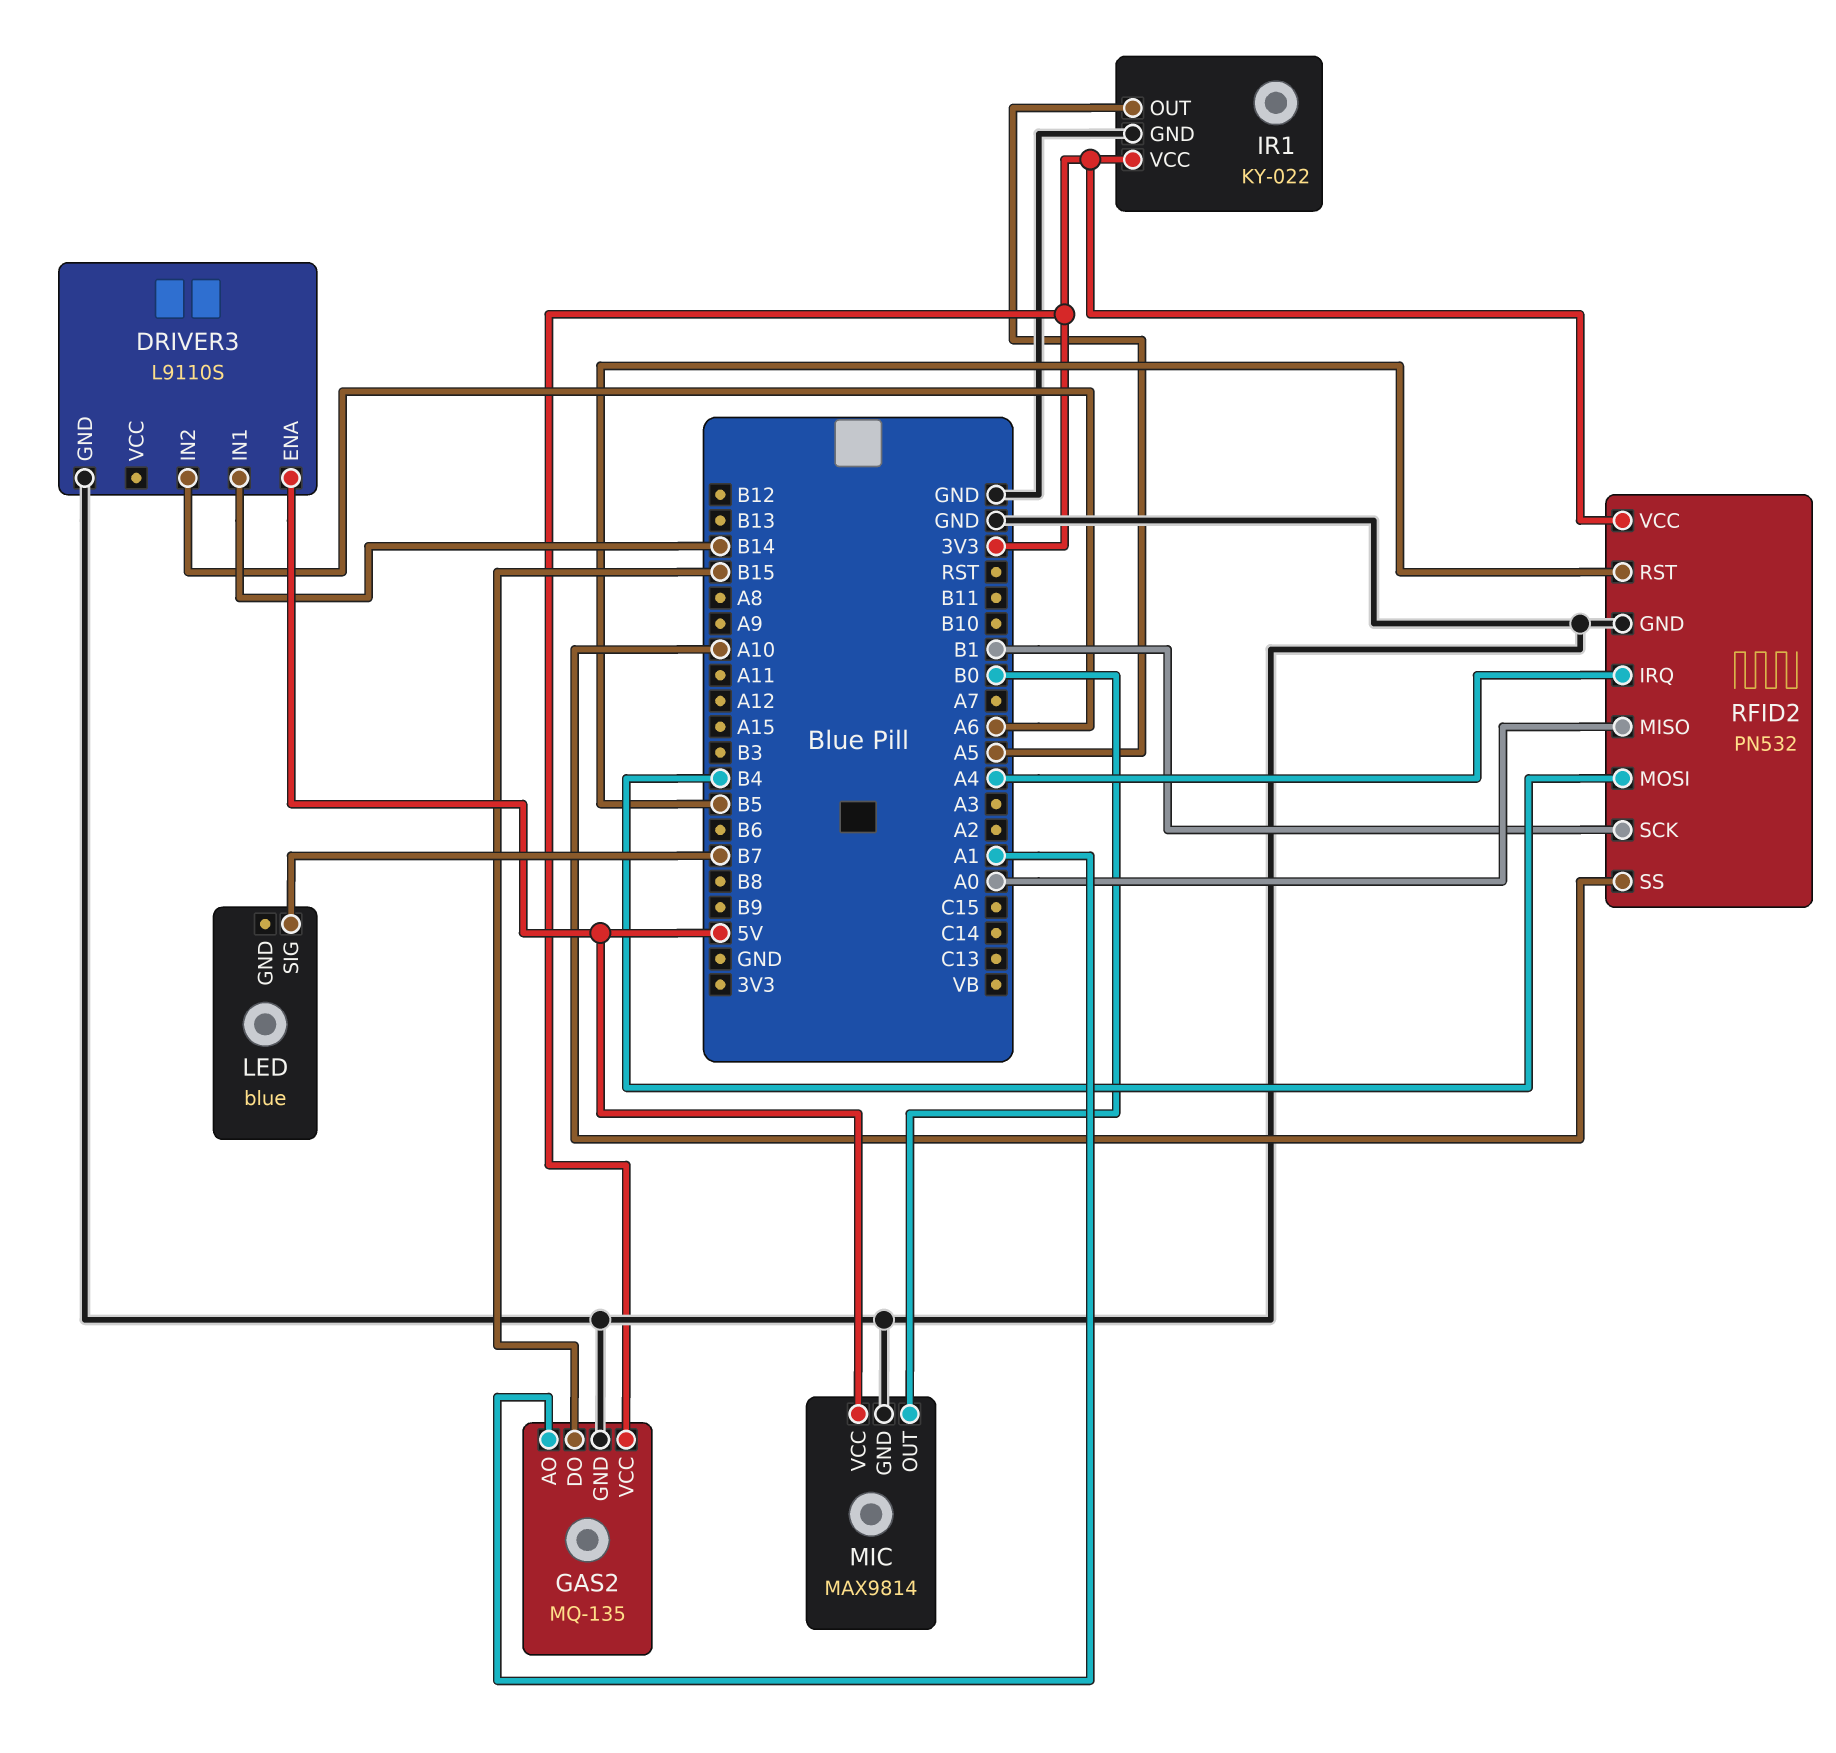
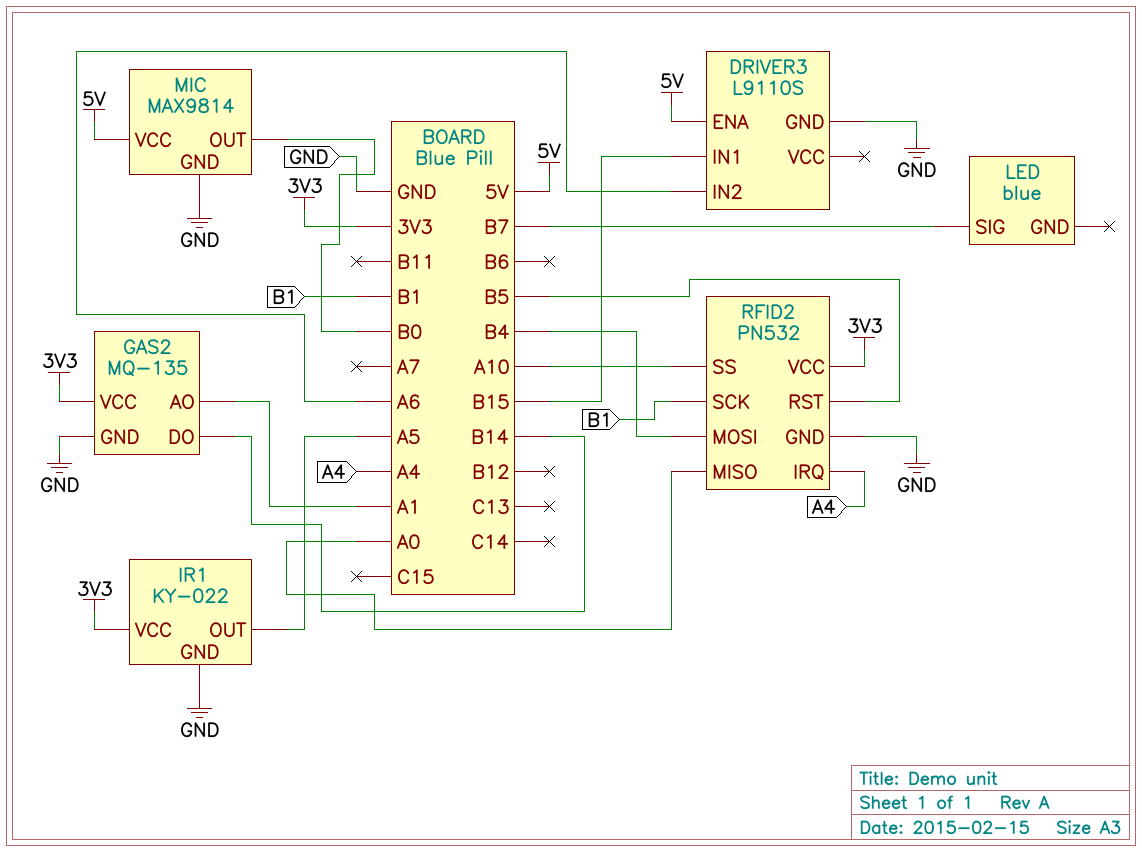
DRIVER3 pin IN1: B14 -> B15
GAS2 pin DO: B15 -> B14

